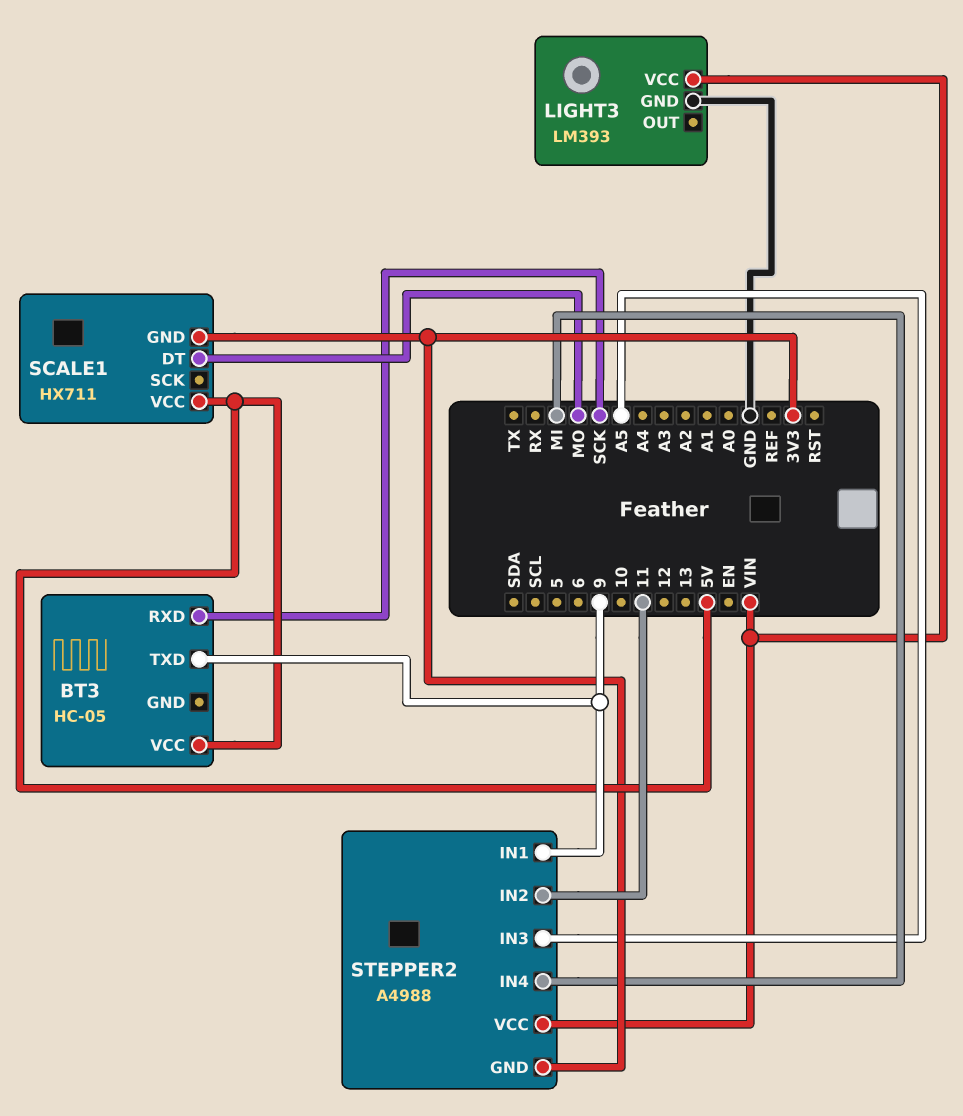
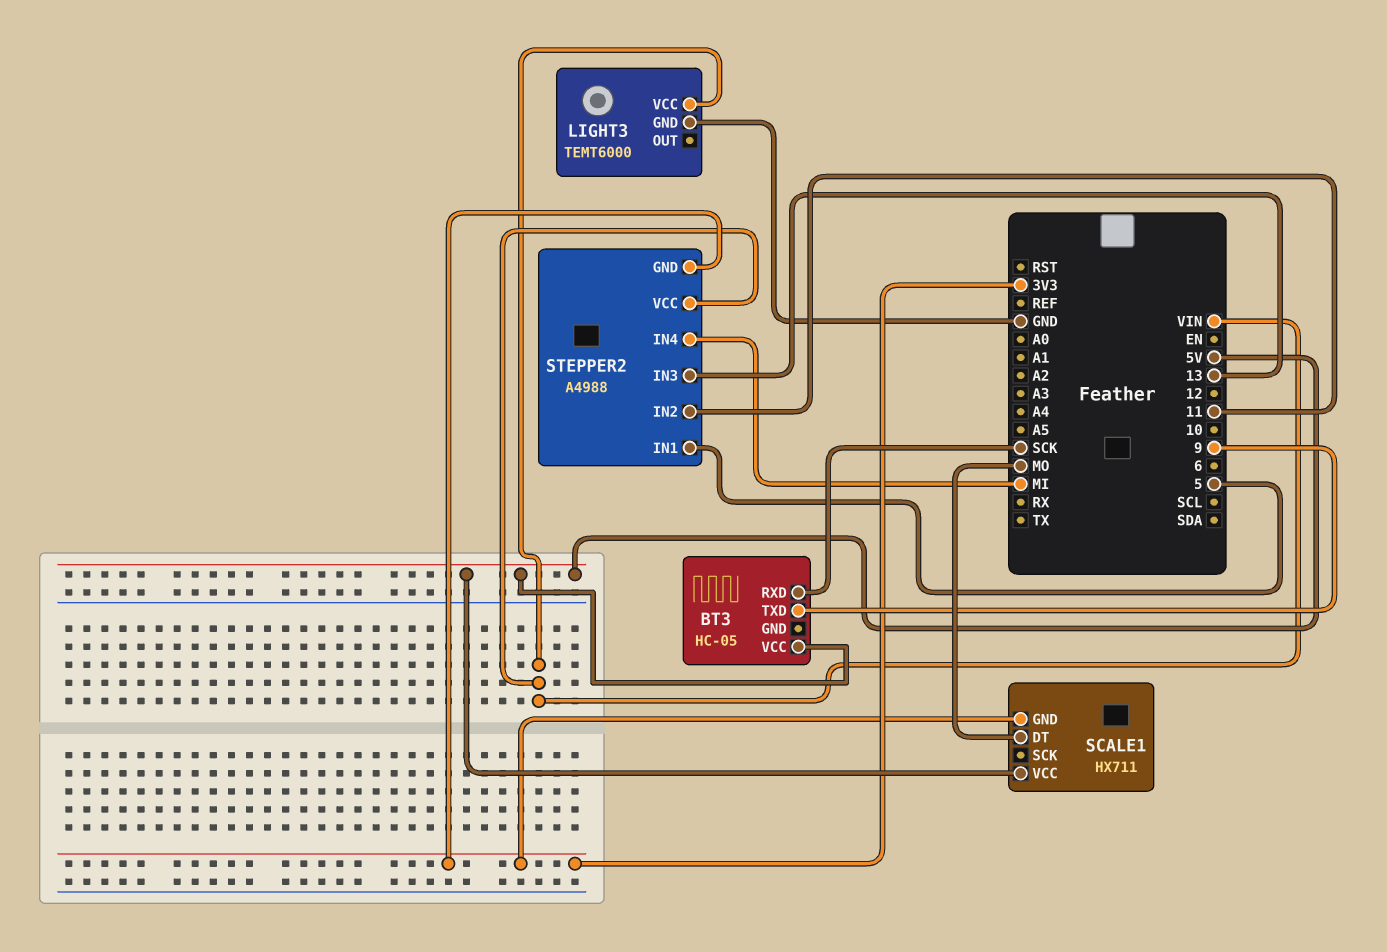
LIGHT3: LM393 -> TEMT6000
STEPPER2 pin IN1: 9 -> 5
STEPPER2 pin IN3: A5 -> 13

